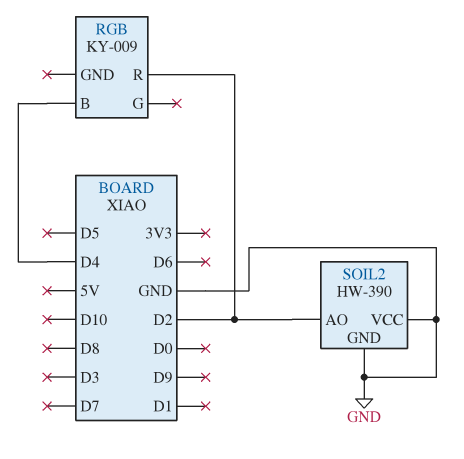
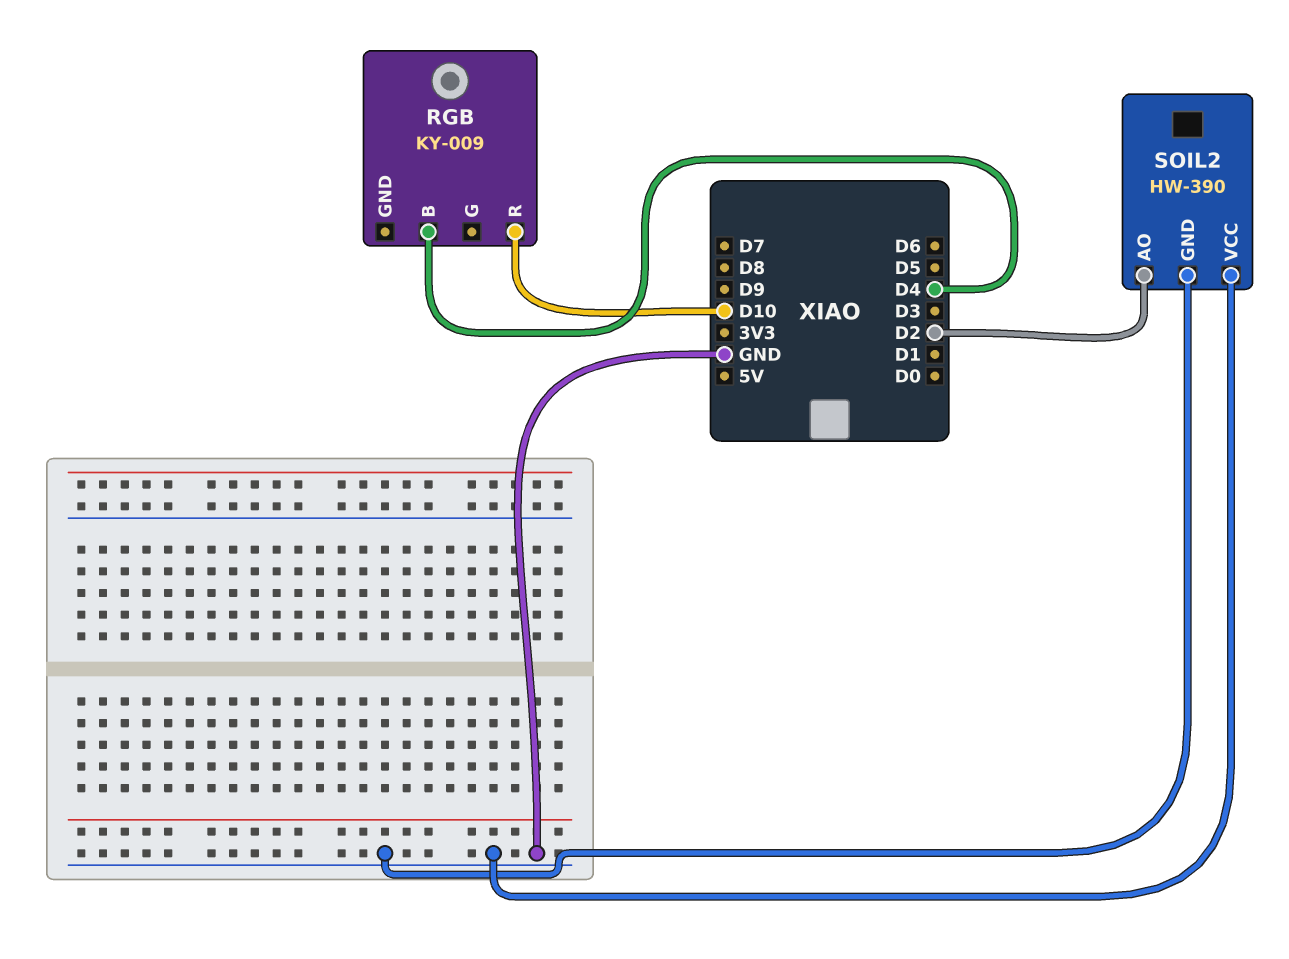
RGB pin R: D2 -> D10

